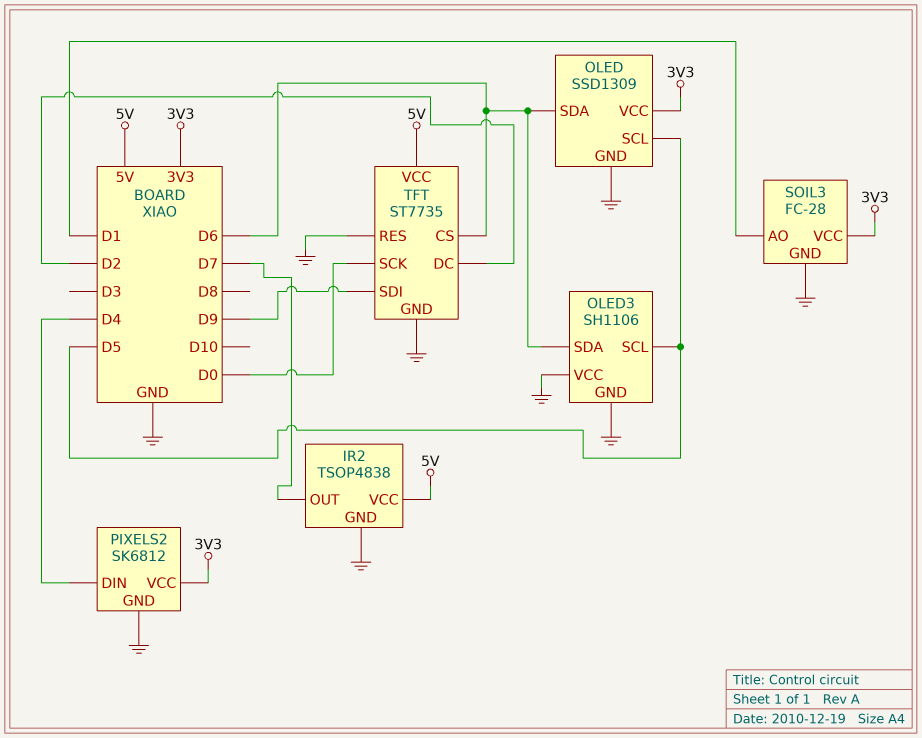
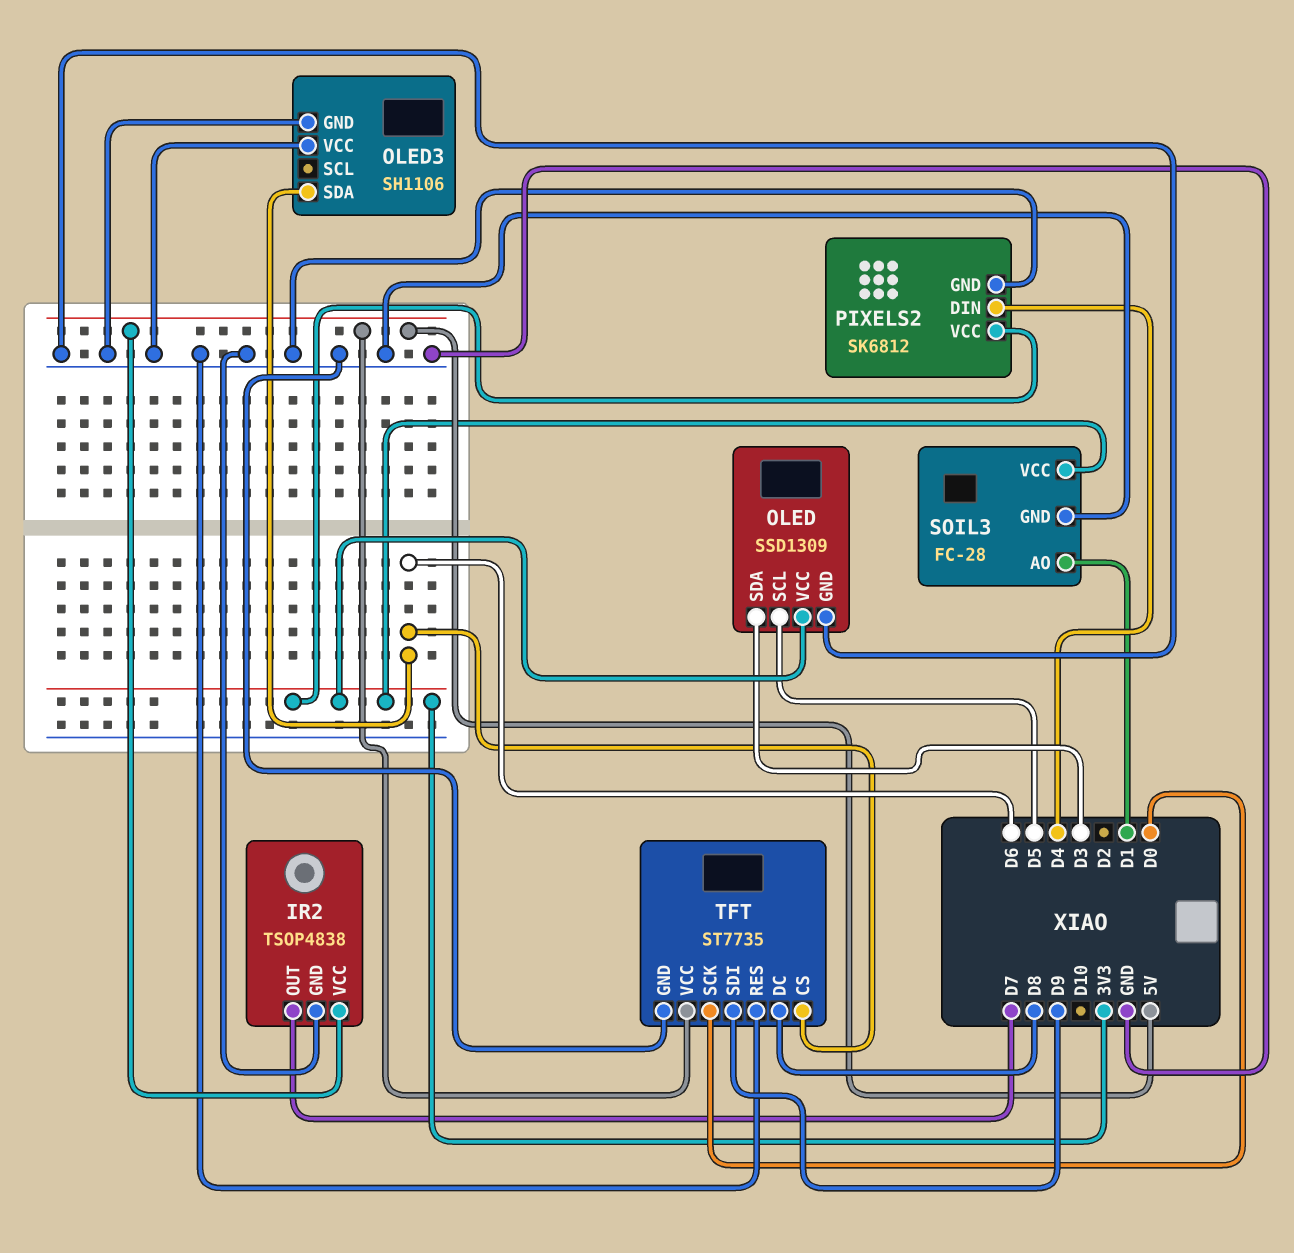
OLED pin SDA: D6 -> D3
OLED3 pin SCL: D5 -> none
TFT pin DC: D2 -> D8

